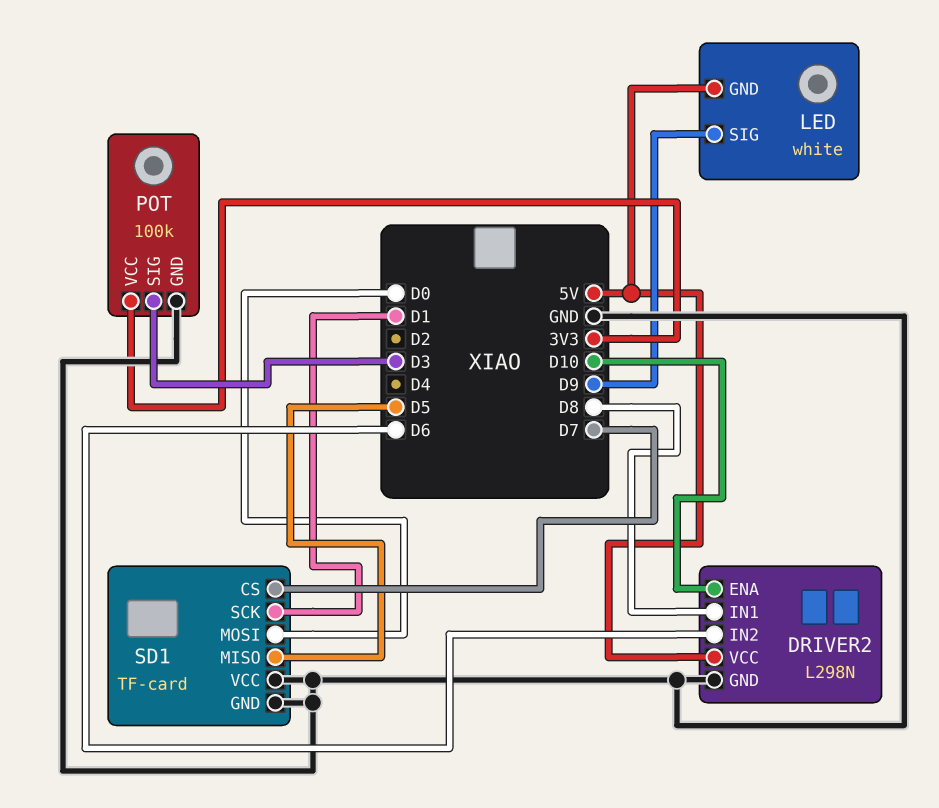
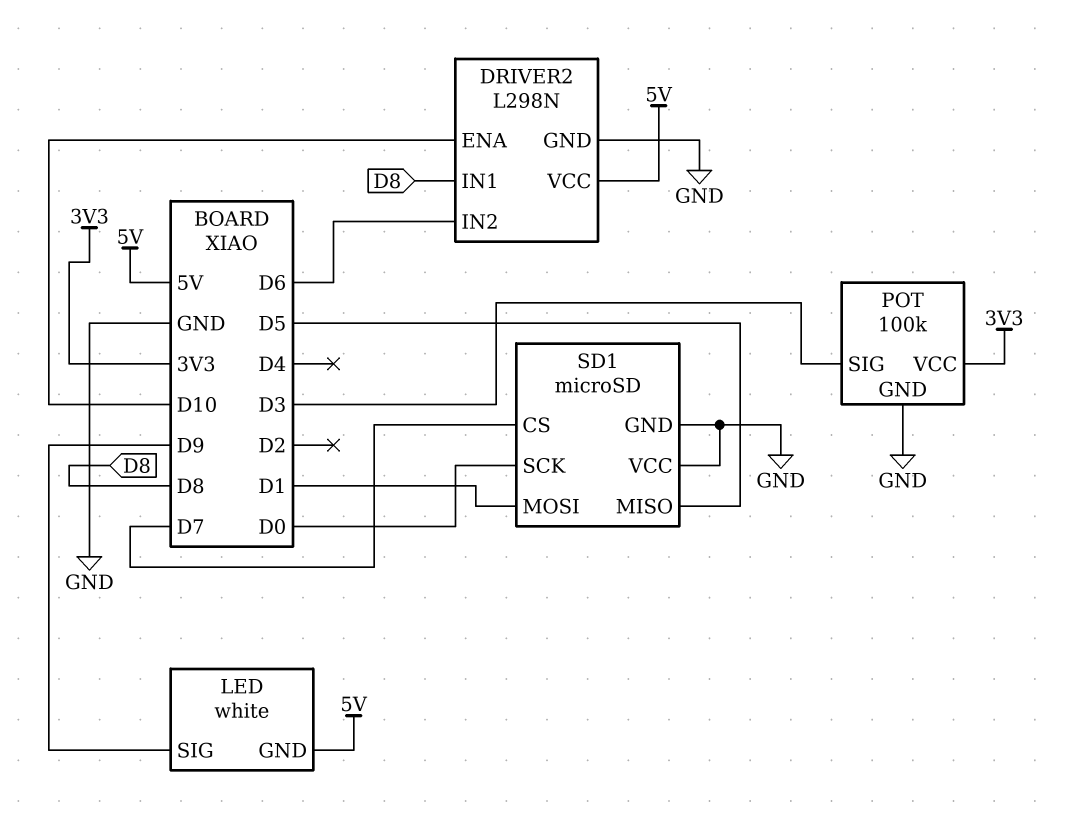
SD1: TF-card -> microSD
SD1 pin MOSI: D0 -> D1
SD1 pin SCK: D1 -> D0

